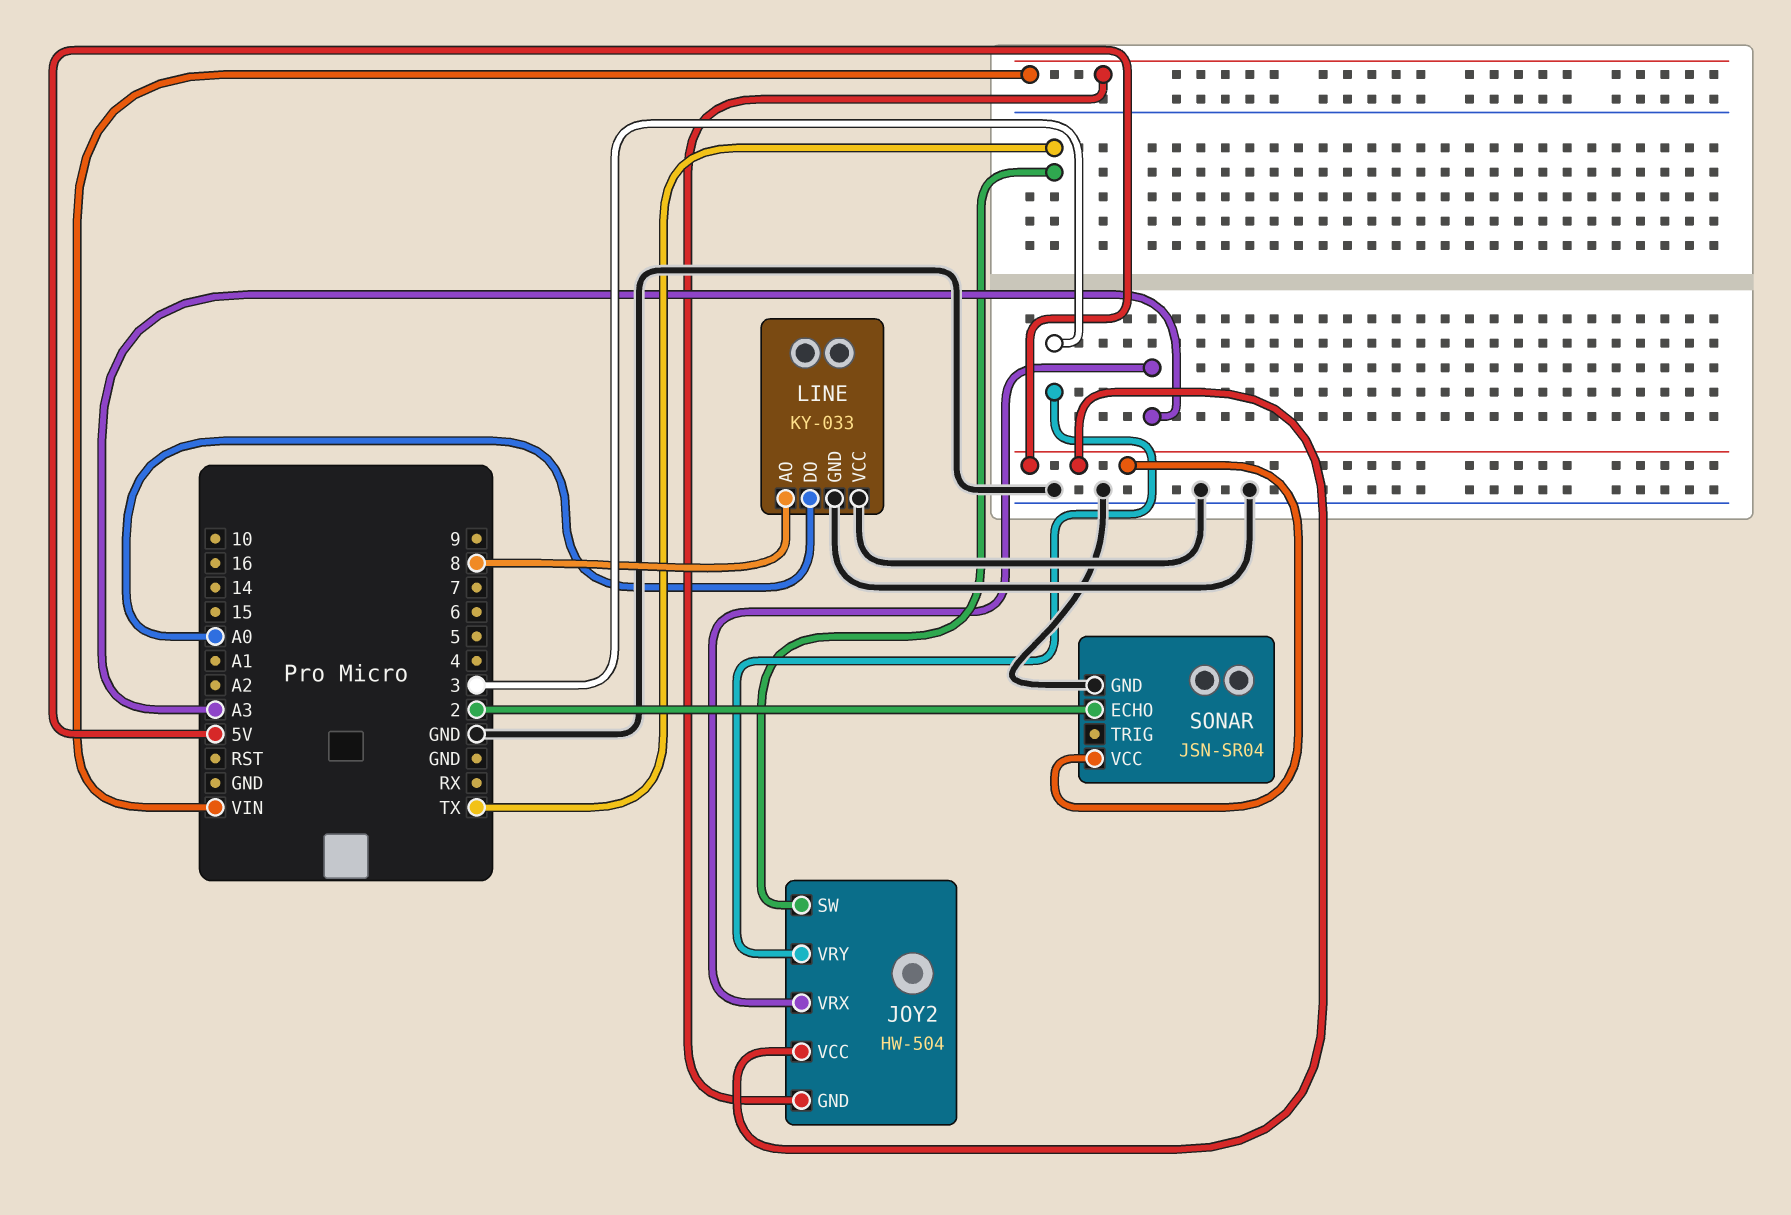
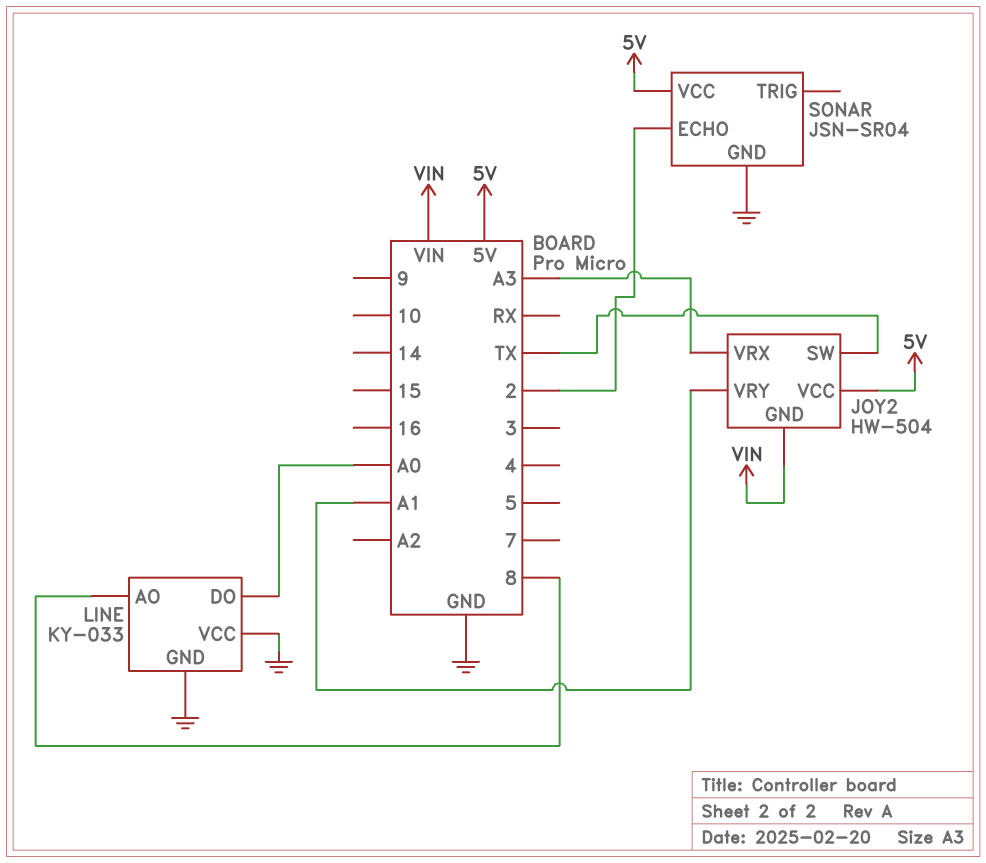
JOY2 pin VRY: 3 -> A1

